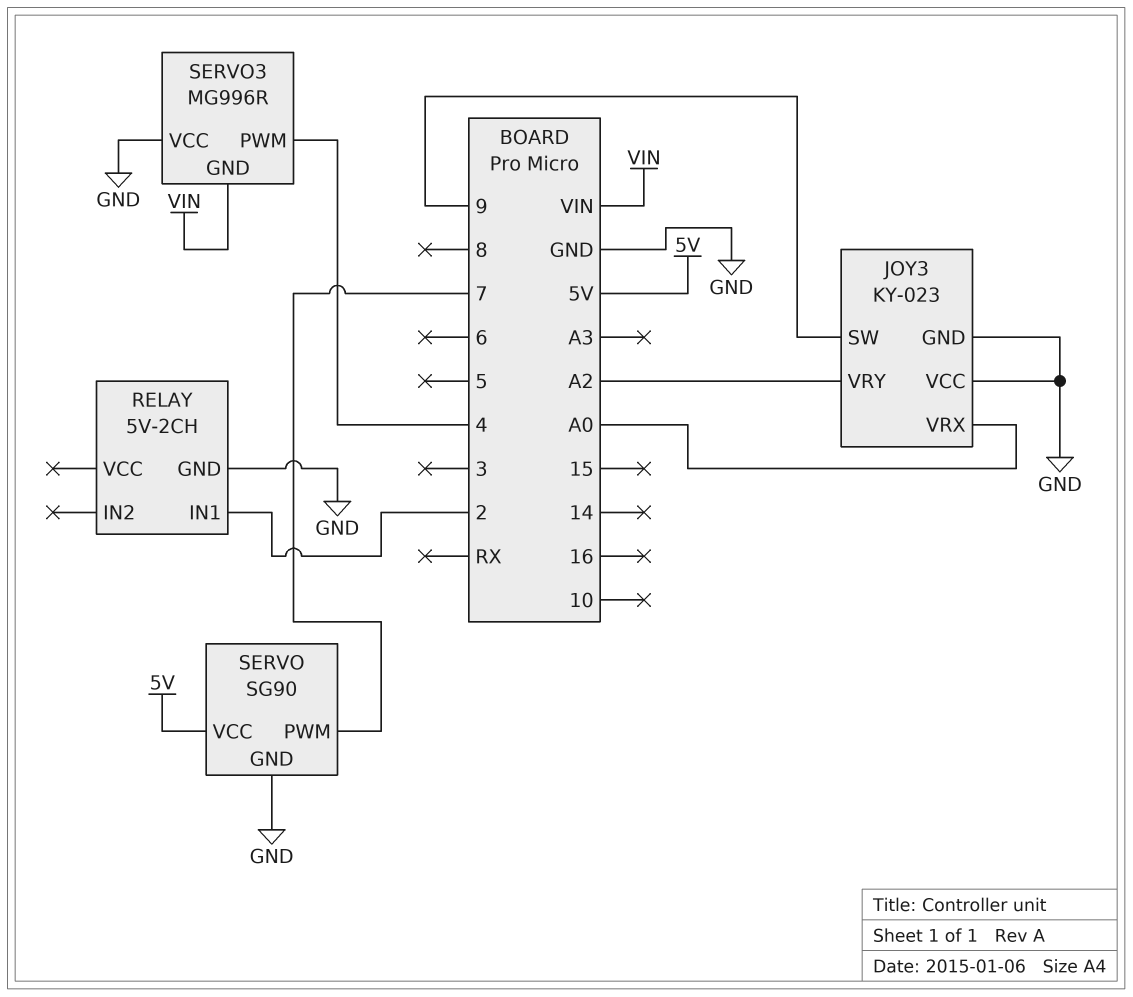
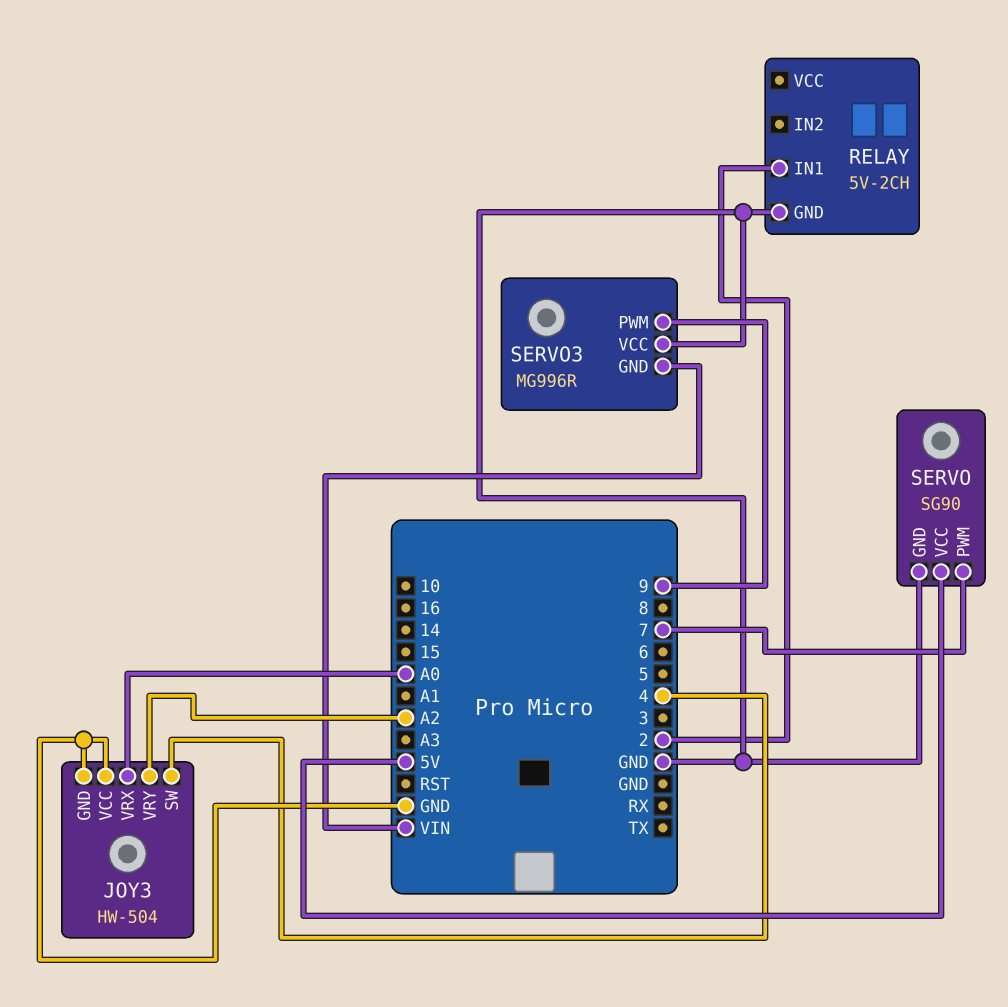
JOY3: KY-023 -> HW-504
JOY3 pin SW: 9 -> 4
SERVO3 pin PWM: 4 -> 9

